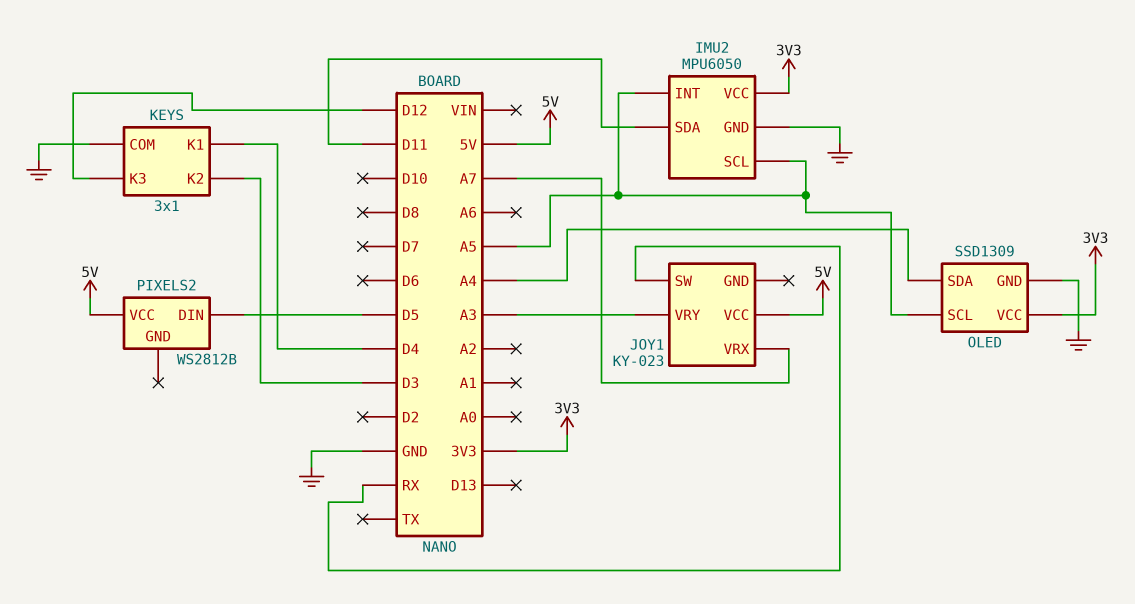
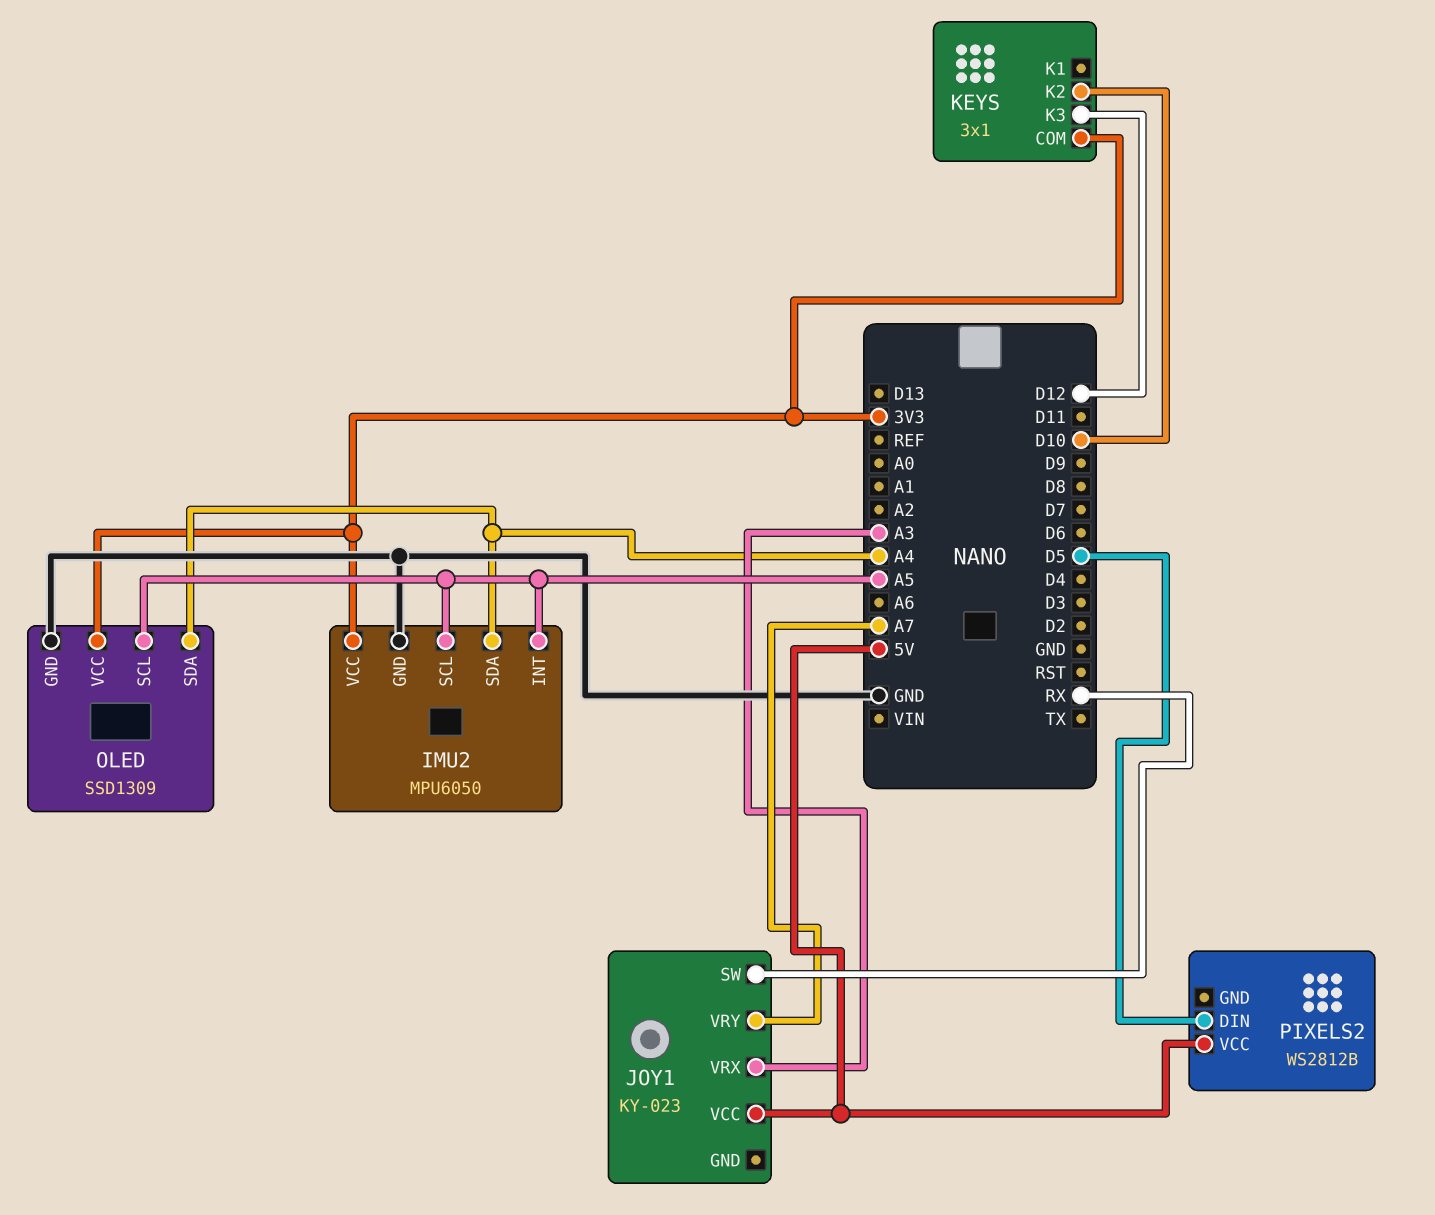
IMU2 pin SDA: D11 -> A4
JOY1 pin VRX: A7 -> A3
JOY1 pin VRY: A3 -> A7
KEYS pin COM: GND -> 3V3
KEYS pin K1: D4 -> none
KEYS pin K2: D3 -> D10

